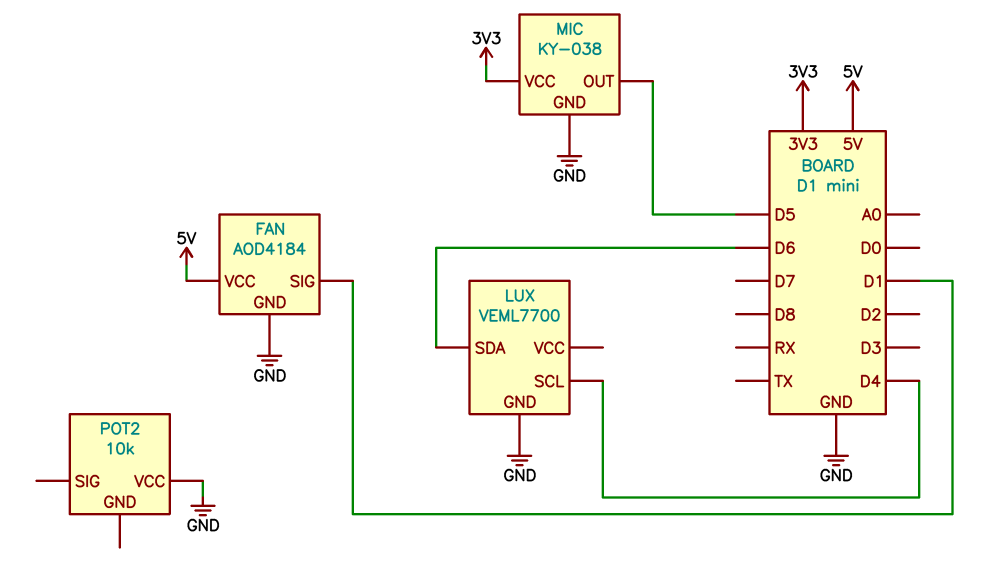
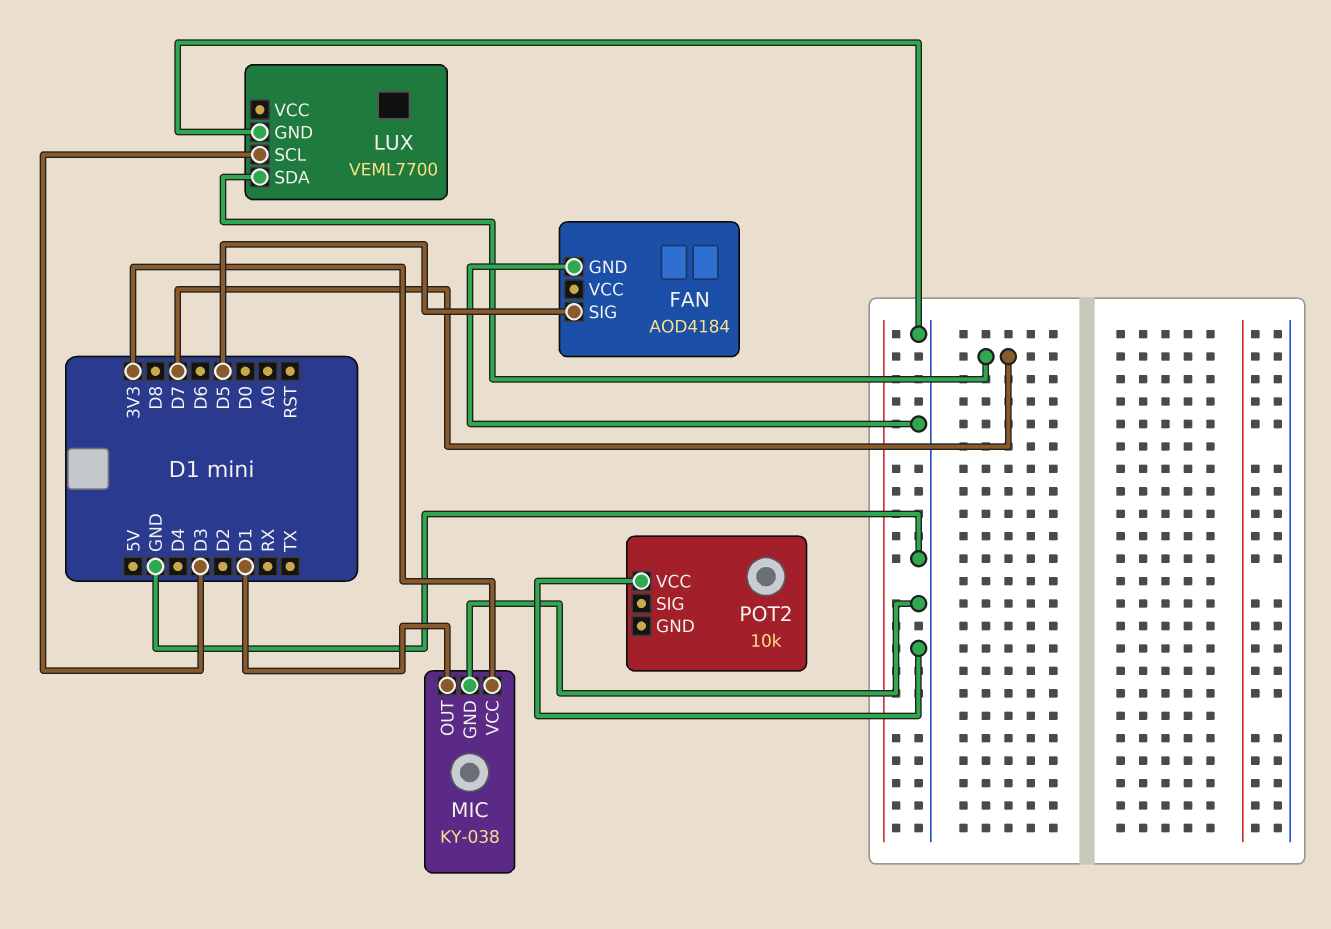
FAN pin SIG: D1 -> D5
FAN pin VCC: 5V -> none
LUX pin SCL: D4 -> D3
LUX pin SDA: D6 -> D7
MIC pin OUT: D5 -> D1

